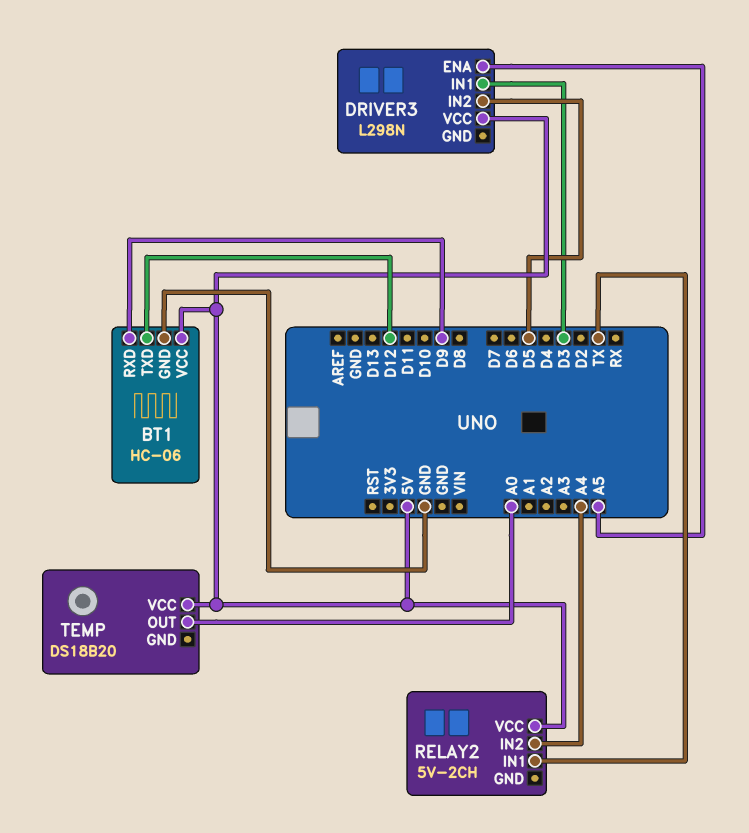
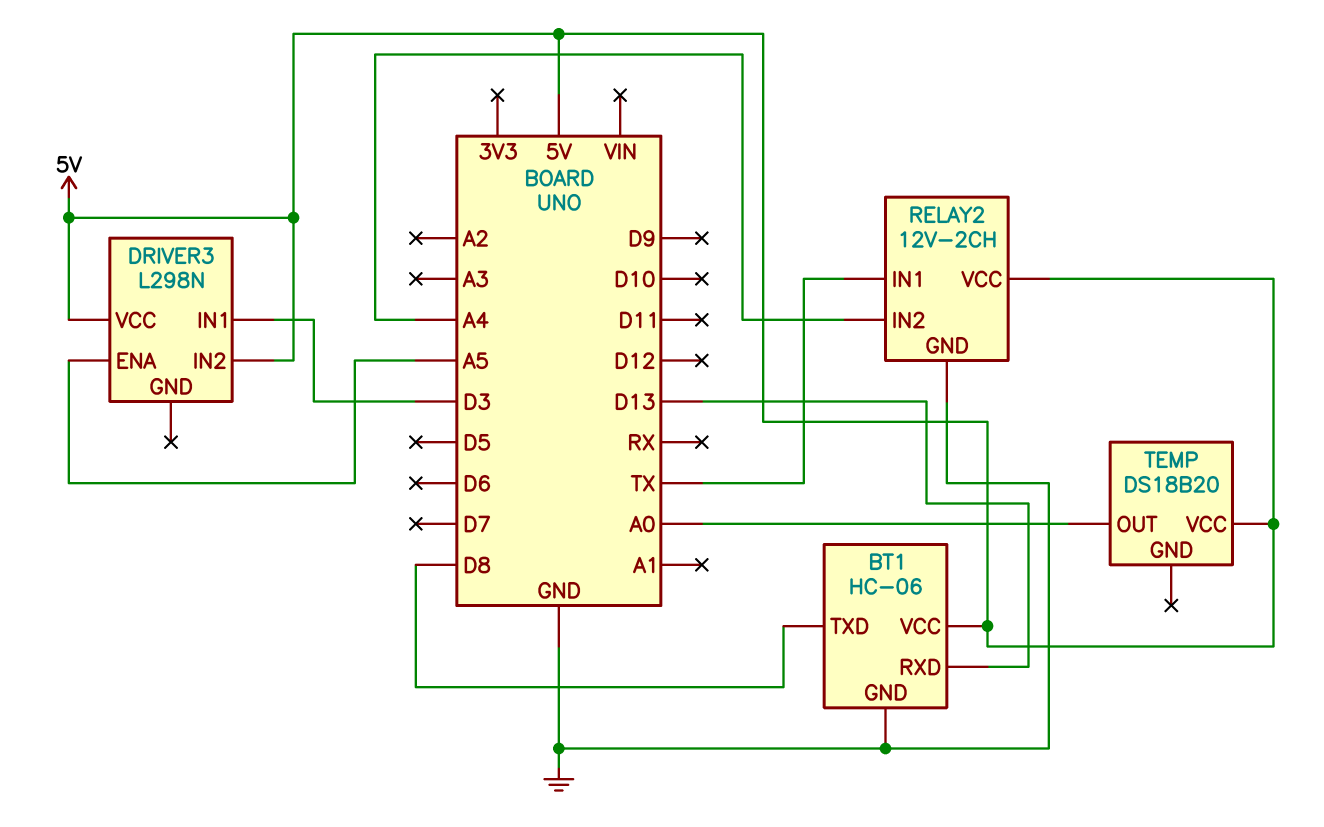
BT1 pin RXD: D9 -> D13
BT1 pin TXD: D12 -> D8
DRIVER3 pin IN2: D5 -> 5V
RELAY2: 5V-2CH -> 12V-2CH
RELAY2 pin GND: none -> GND

